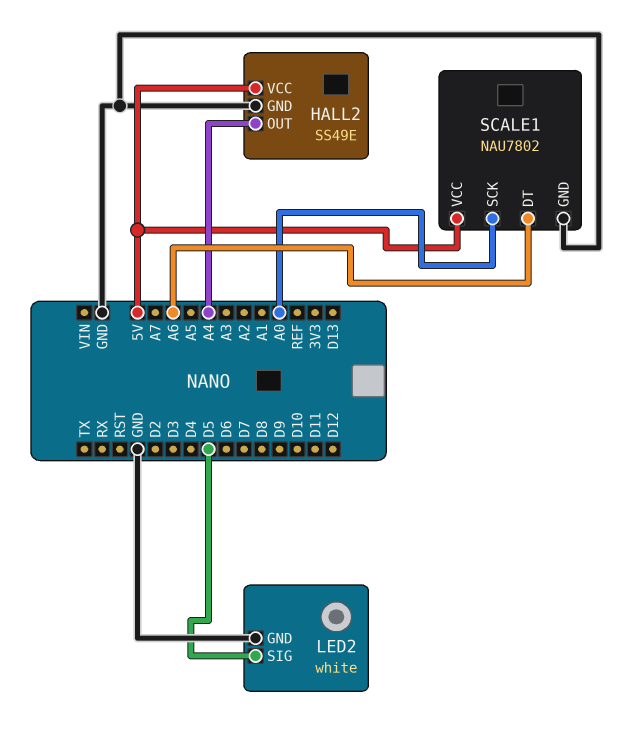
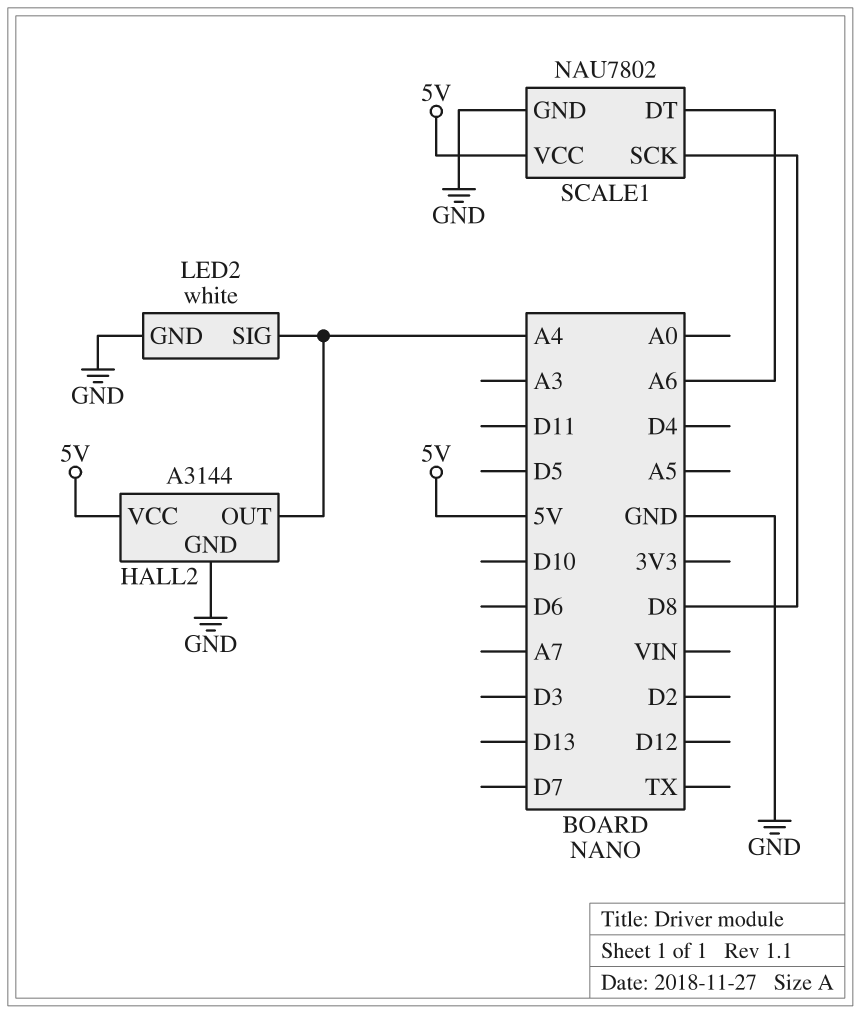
HALL2: SS49E -> A3144
LED2 pin SIG: D5 -> A4
SCALE1 pin SCK: A0 -> D8

